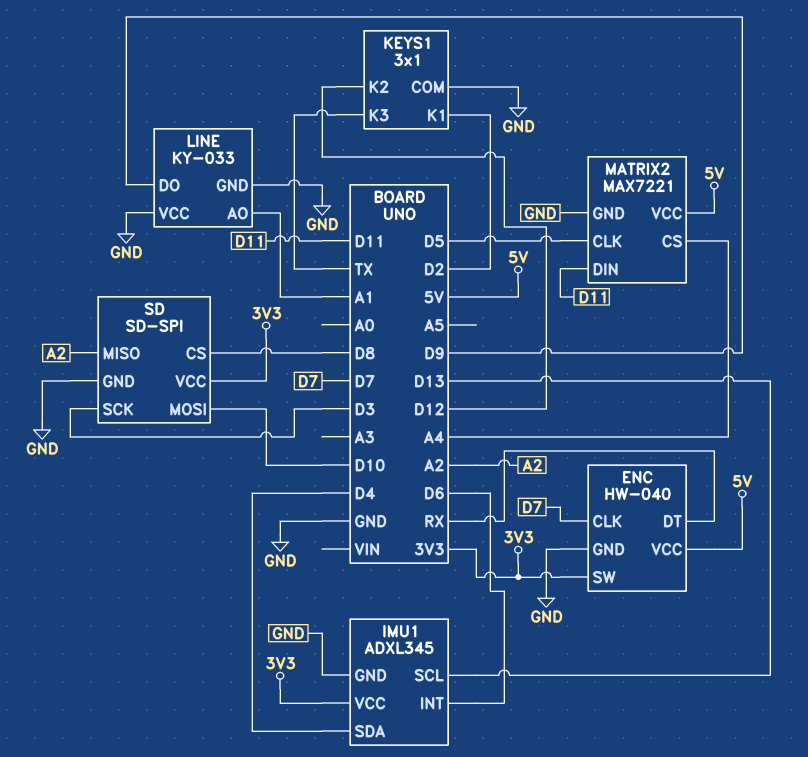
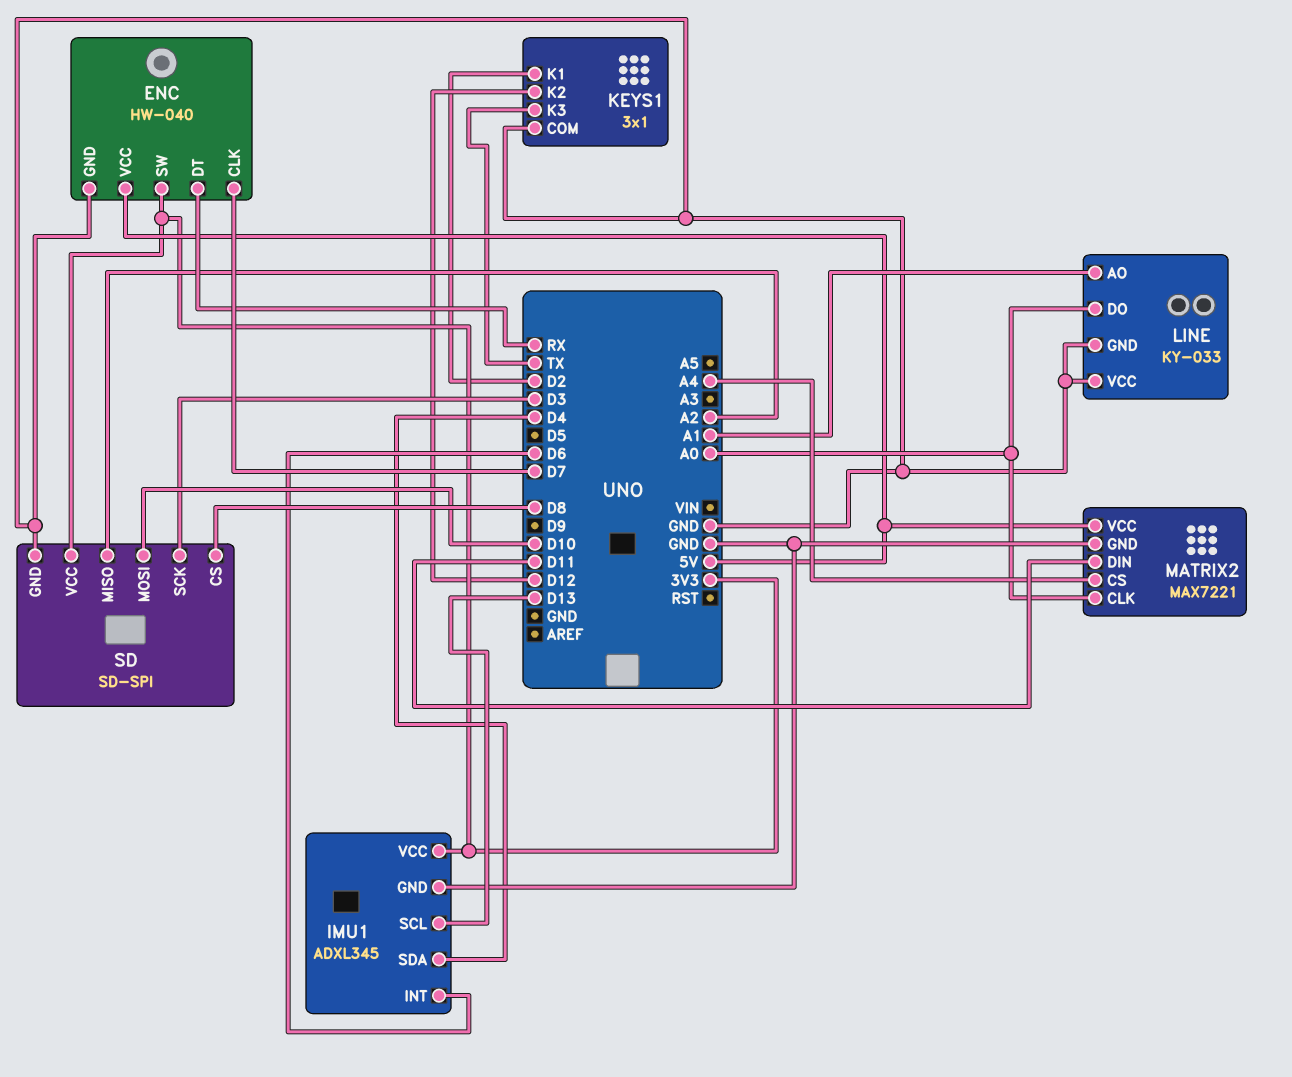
LINE pin DO: D9 -> A0
MATRIX2 pin CLK: D5 -> A0

